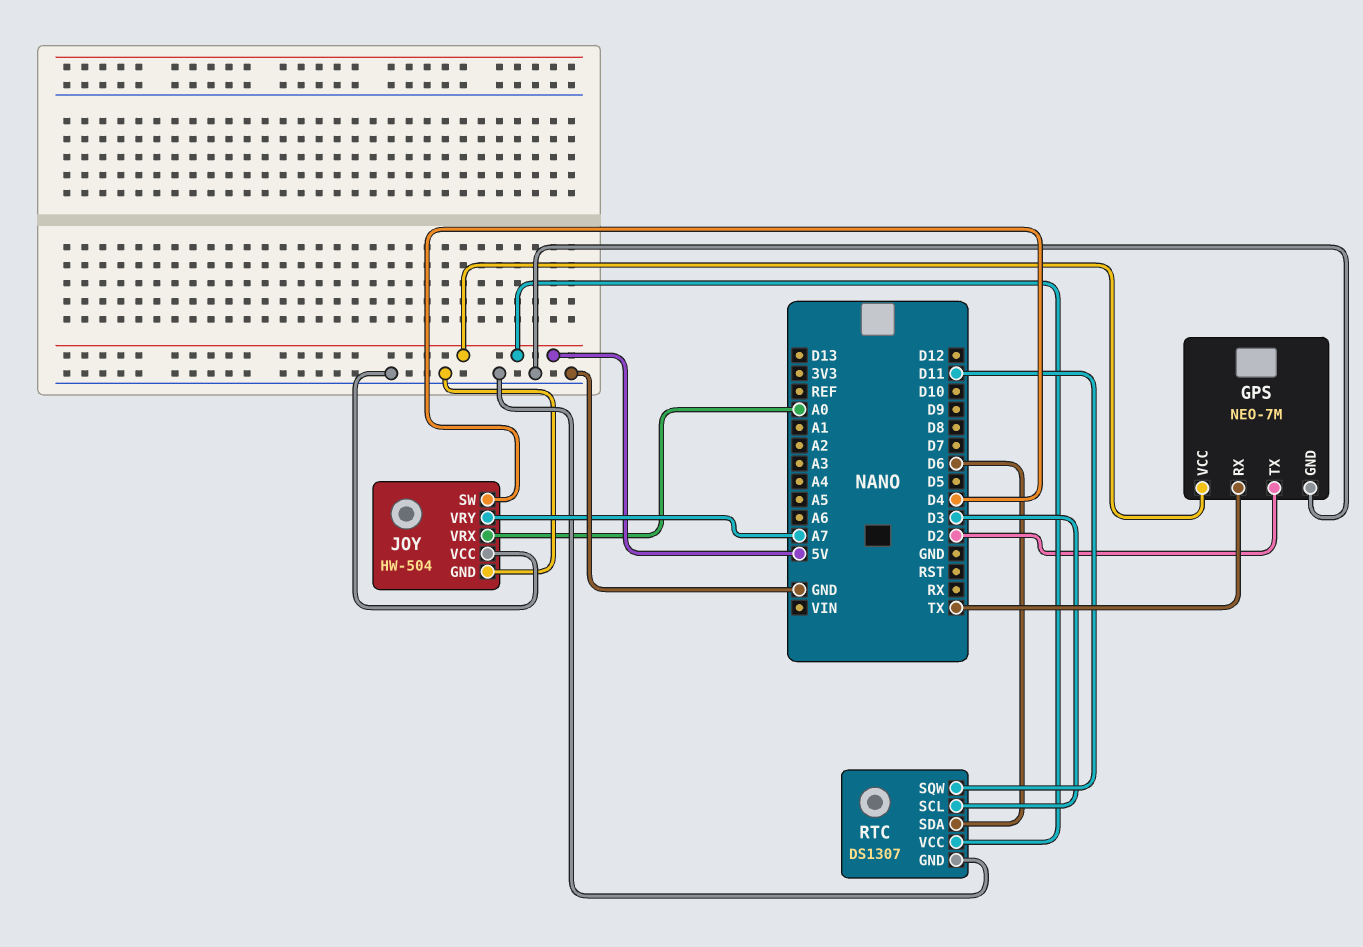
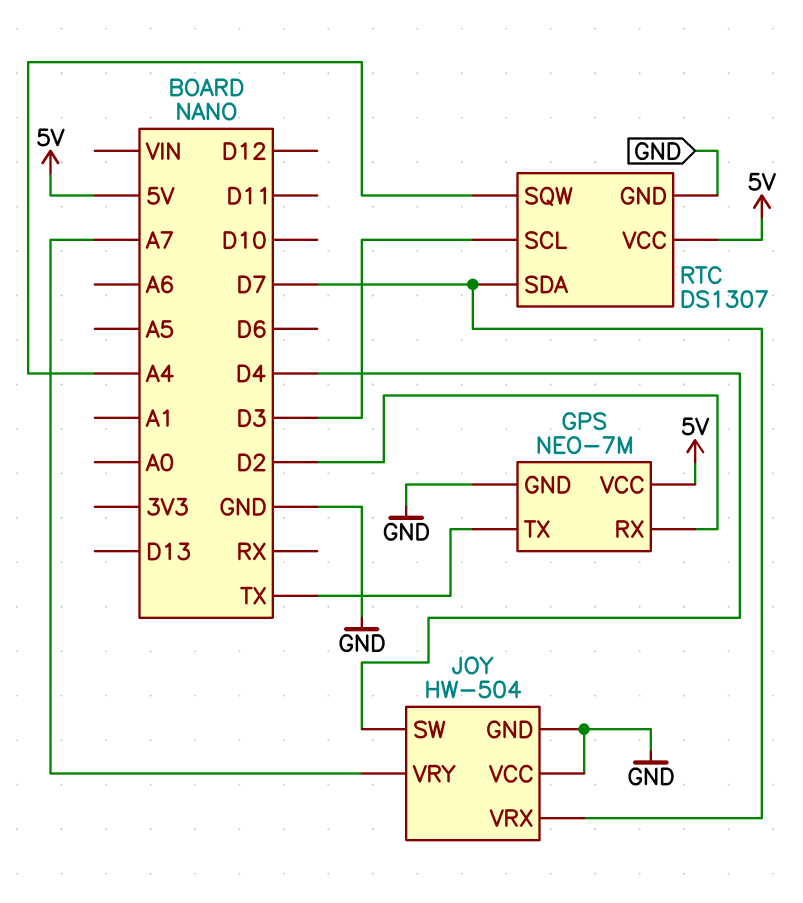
GPS pin RX: TX -> D2
GPS pin TX: D2 -> TX
JOY pin VRX: A0 -> D7
RTC pin SDA: D6 -> D7
RTC pin SQW: D11 -> A4

